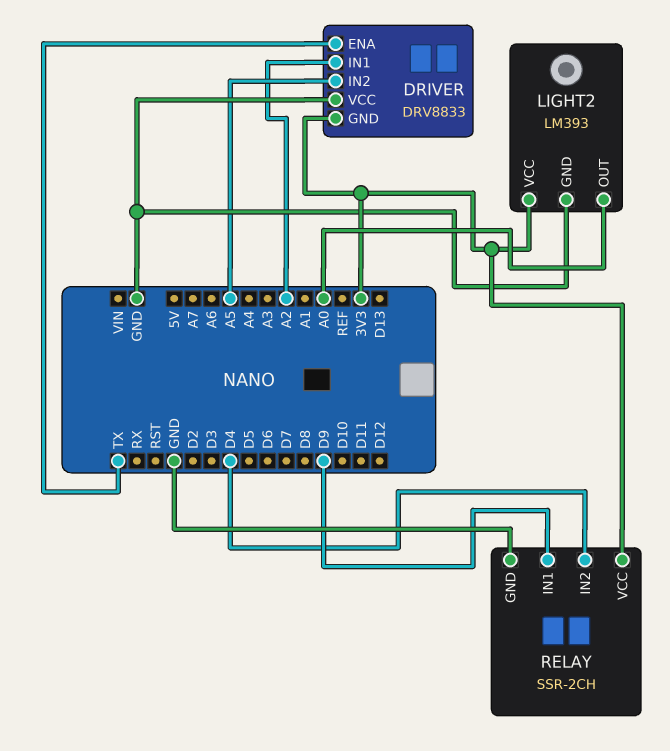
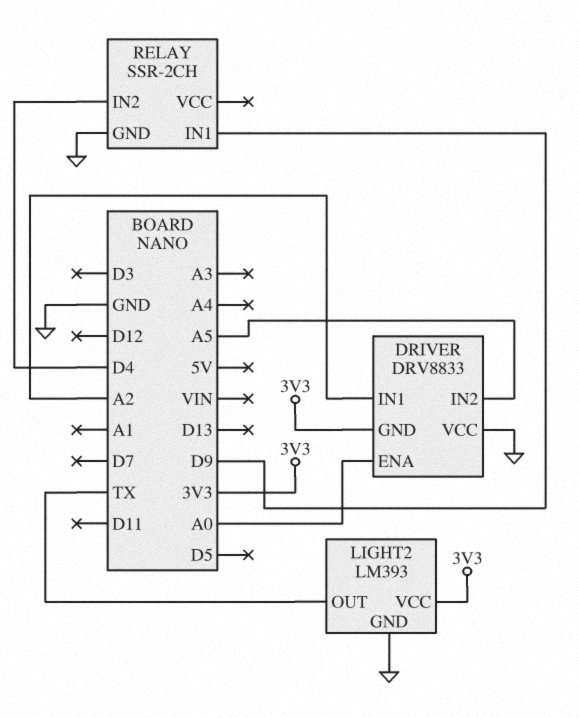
DRIVER pin ENA: TX -> A0
LIGHT2 pin OUT: A0 -> TX
RELAY pin VCC: 3V3 -> none

